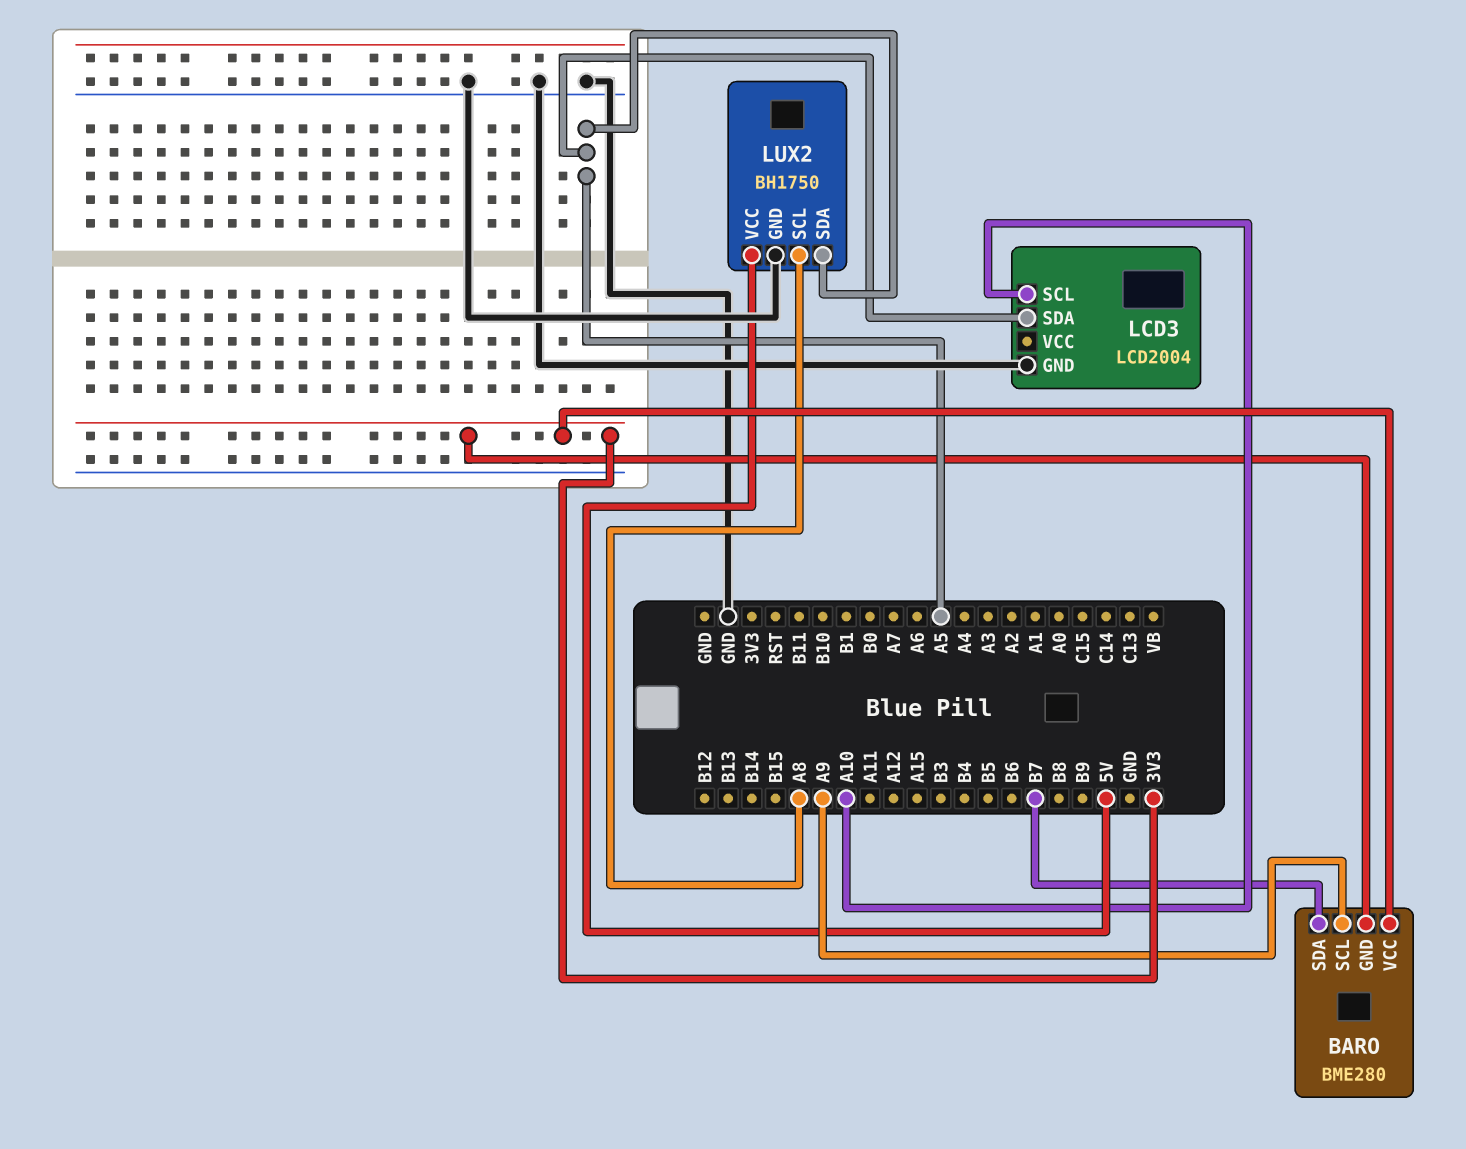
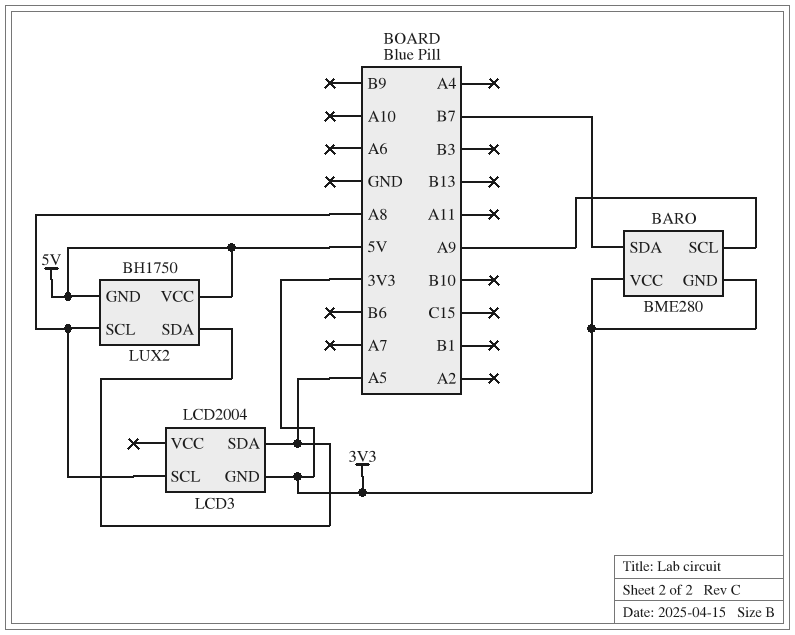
LCD3 pin GND: GND -> 3V3
LCD3 pin SCL: A10 -> A8
LUX2 pin GND: GND -> 5V

